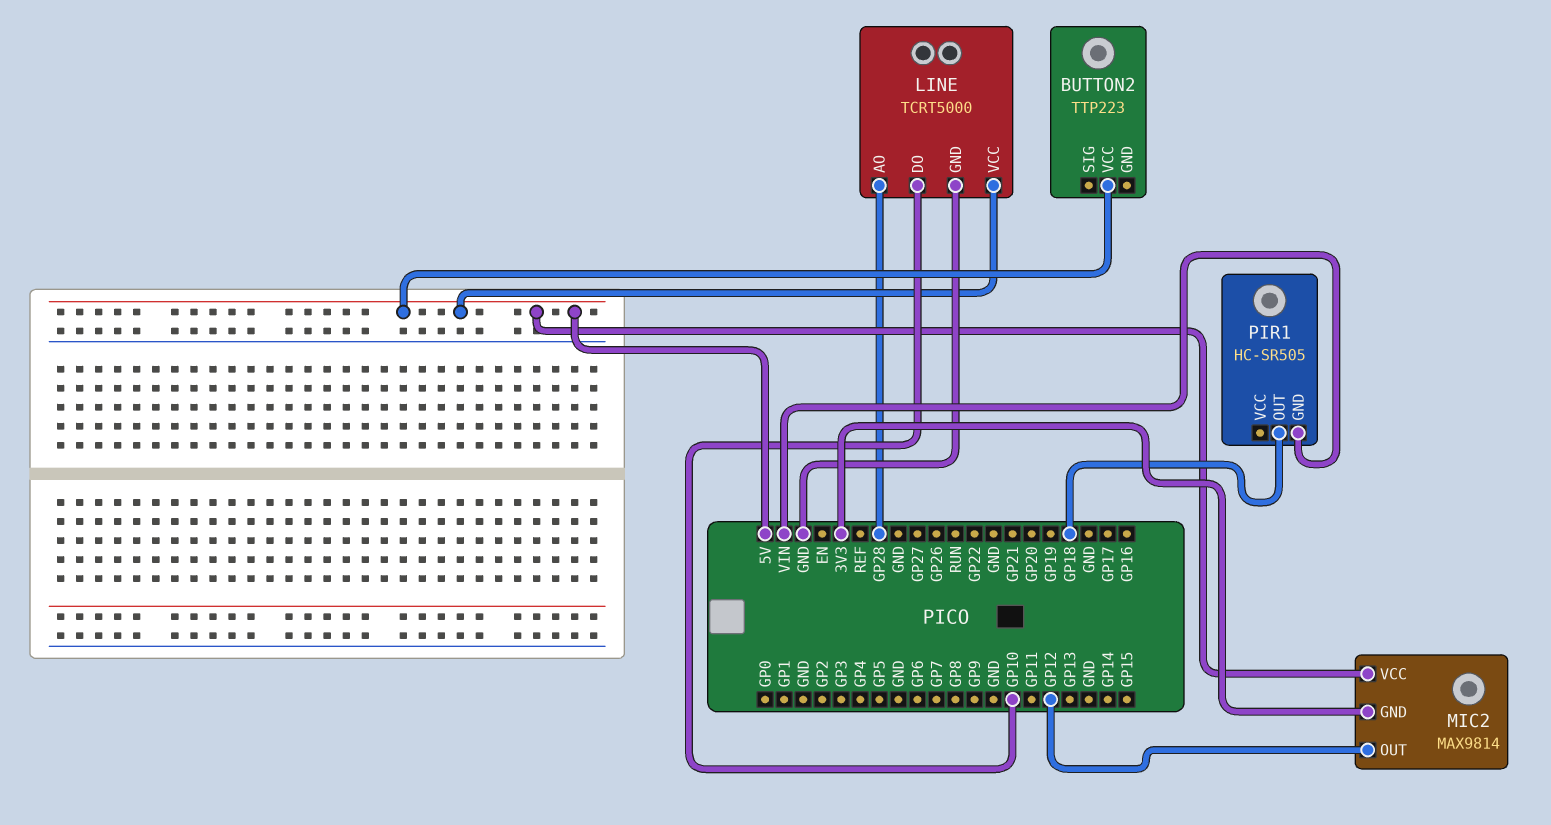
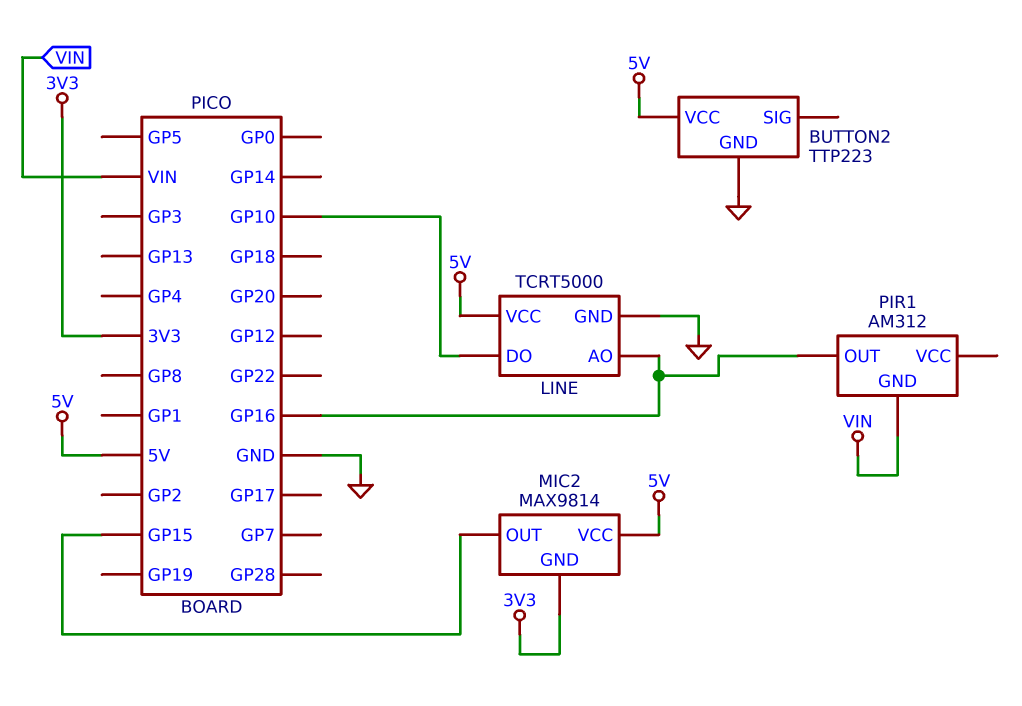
BUTTON2 pin GND: none -> GND
LINE pin AO: GP28 -> GP16
MIC2 pin OUT: GP12 -> GP15
PIR1: HC-SR505 -> AM312
PIR1 pin OUT: GP18 -> GP16

